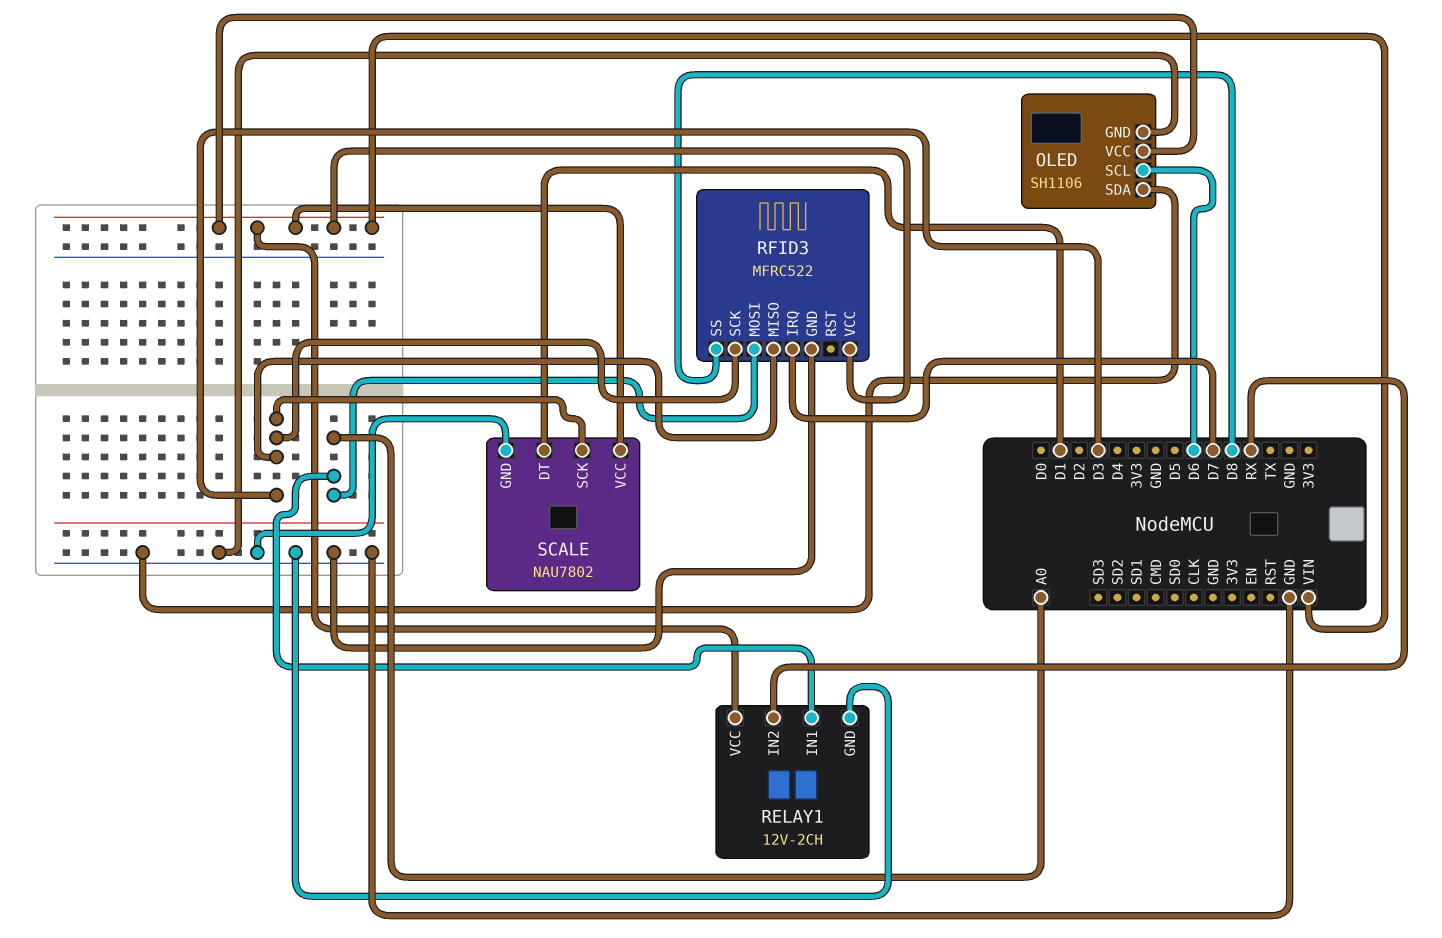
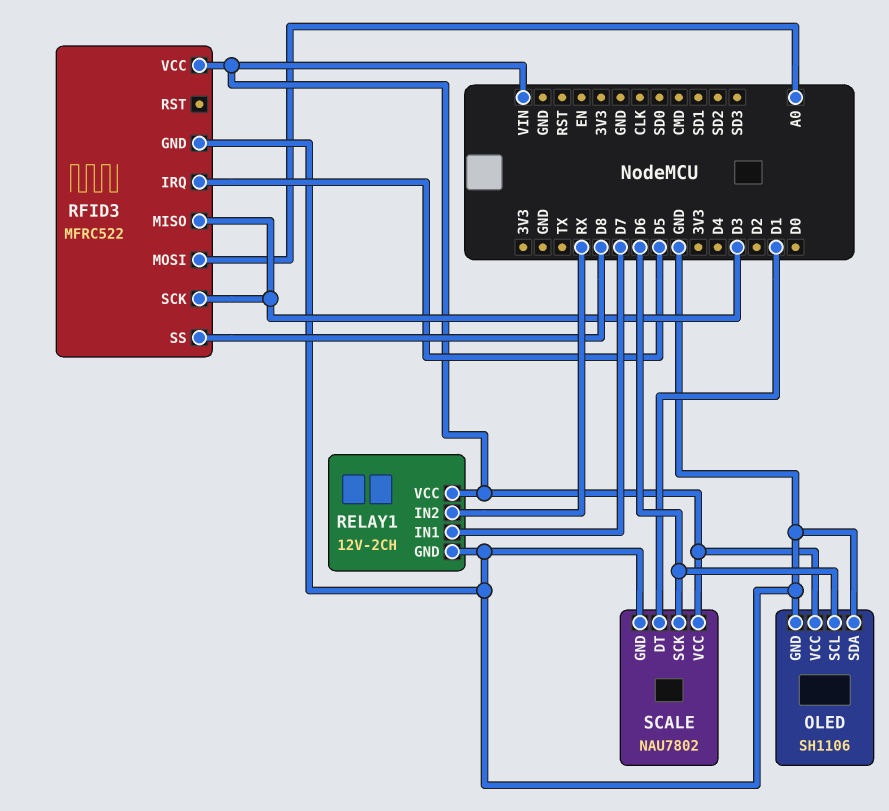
RELAY1 pin IN1: A0 -> D7
RFID3 pin IRQ: D7 -> D5
SCALE pin SCK: D3 -> D6

